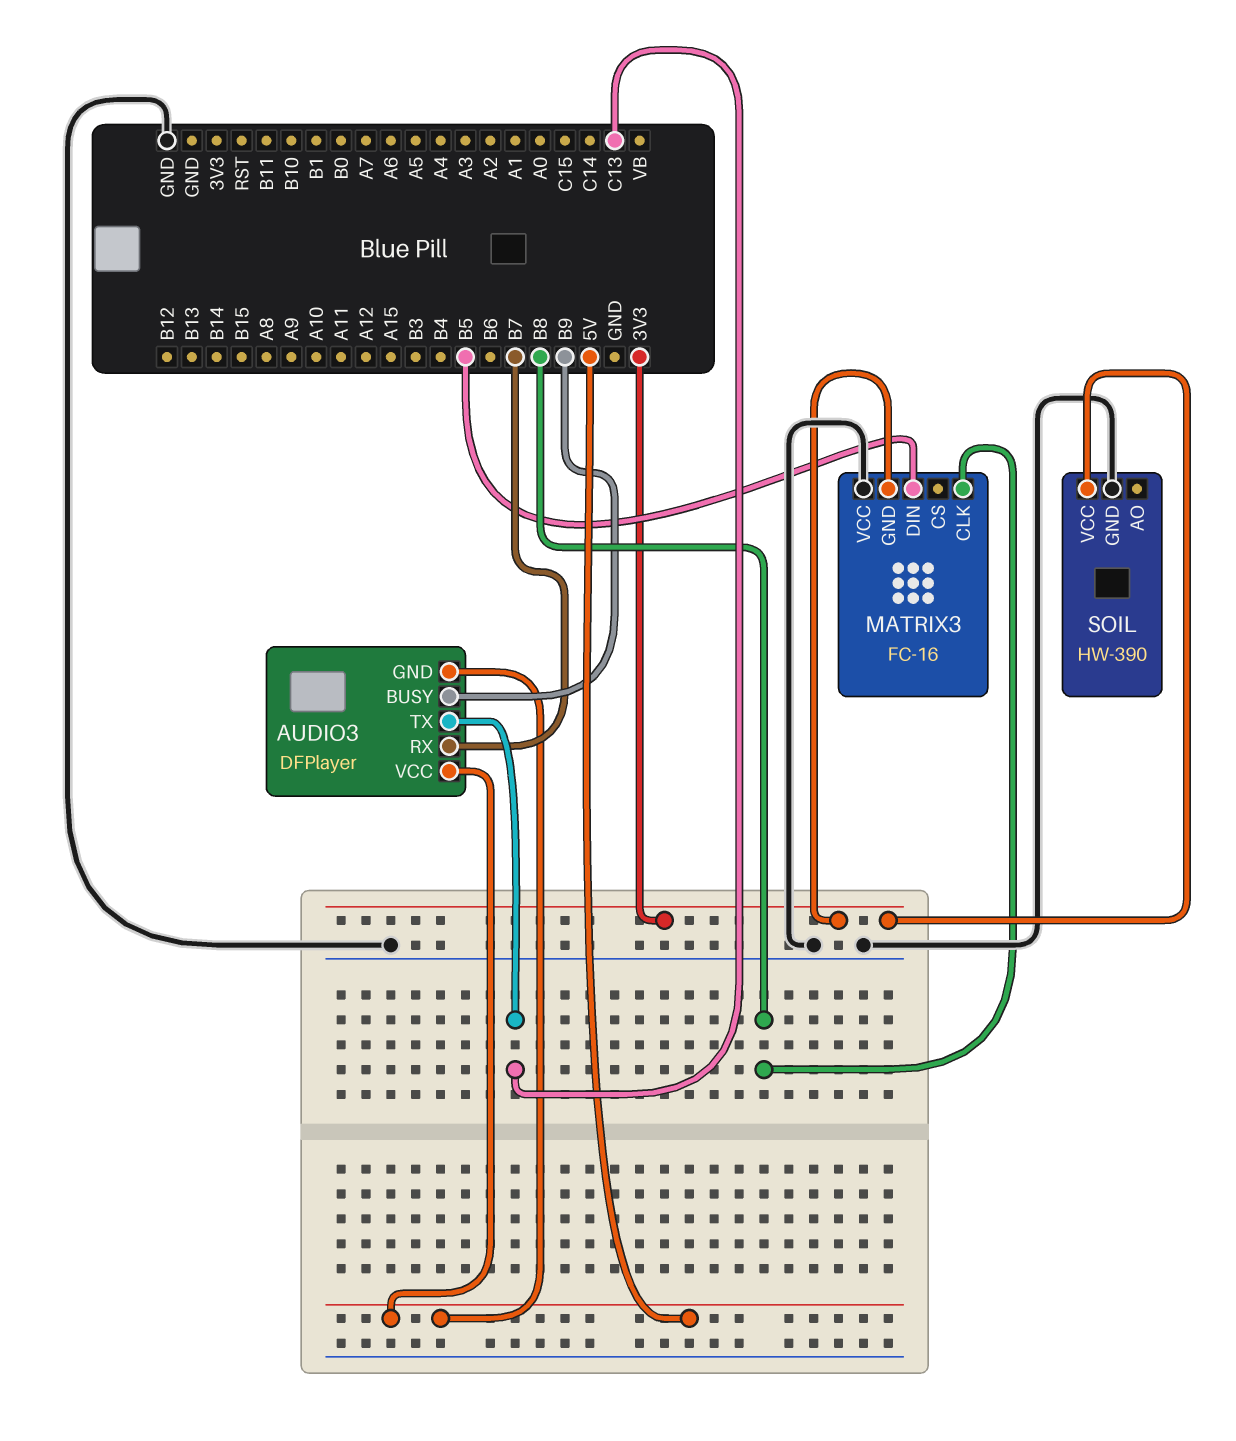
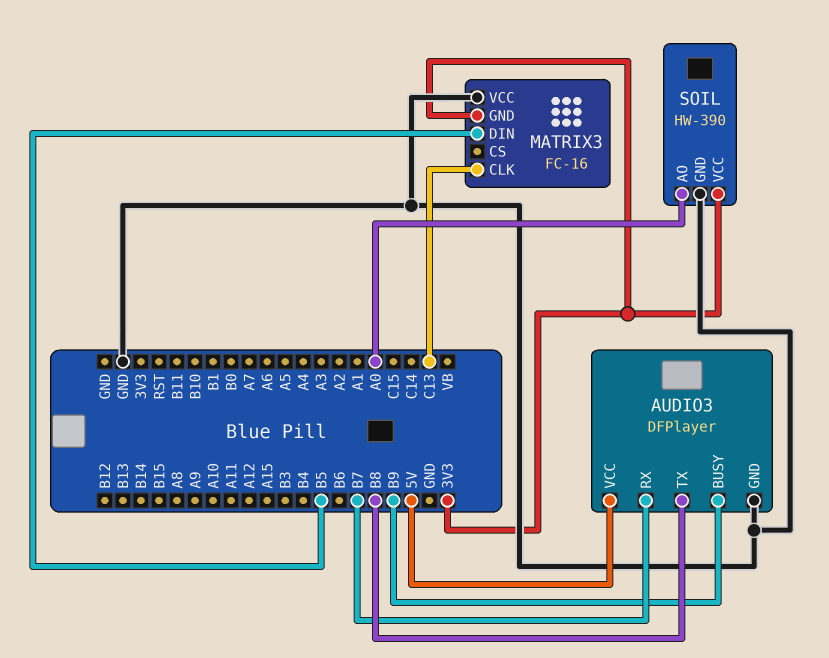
AUDIO3 pin GND: 5V -> GND
AUDIO3 pin TX: C13 -> B8
MATRIX3 pin CLK: B8 -> C13
SOIL pin AO: none -> A0

